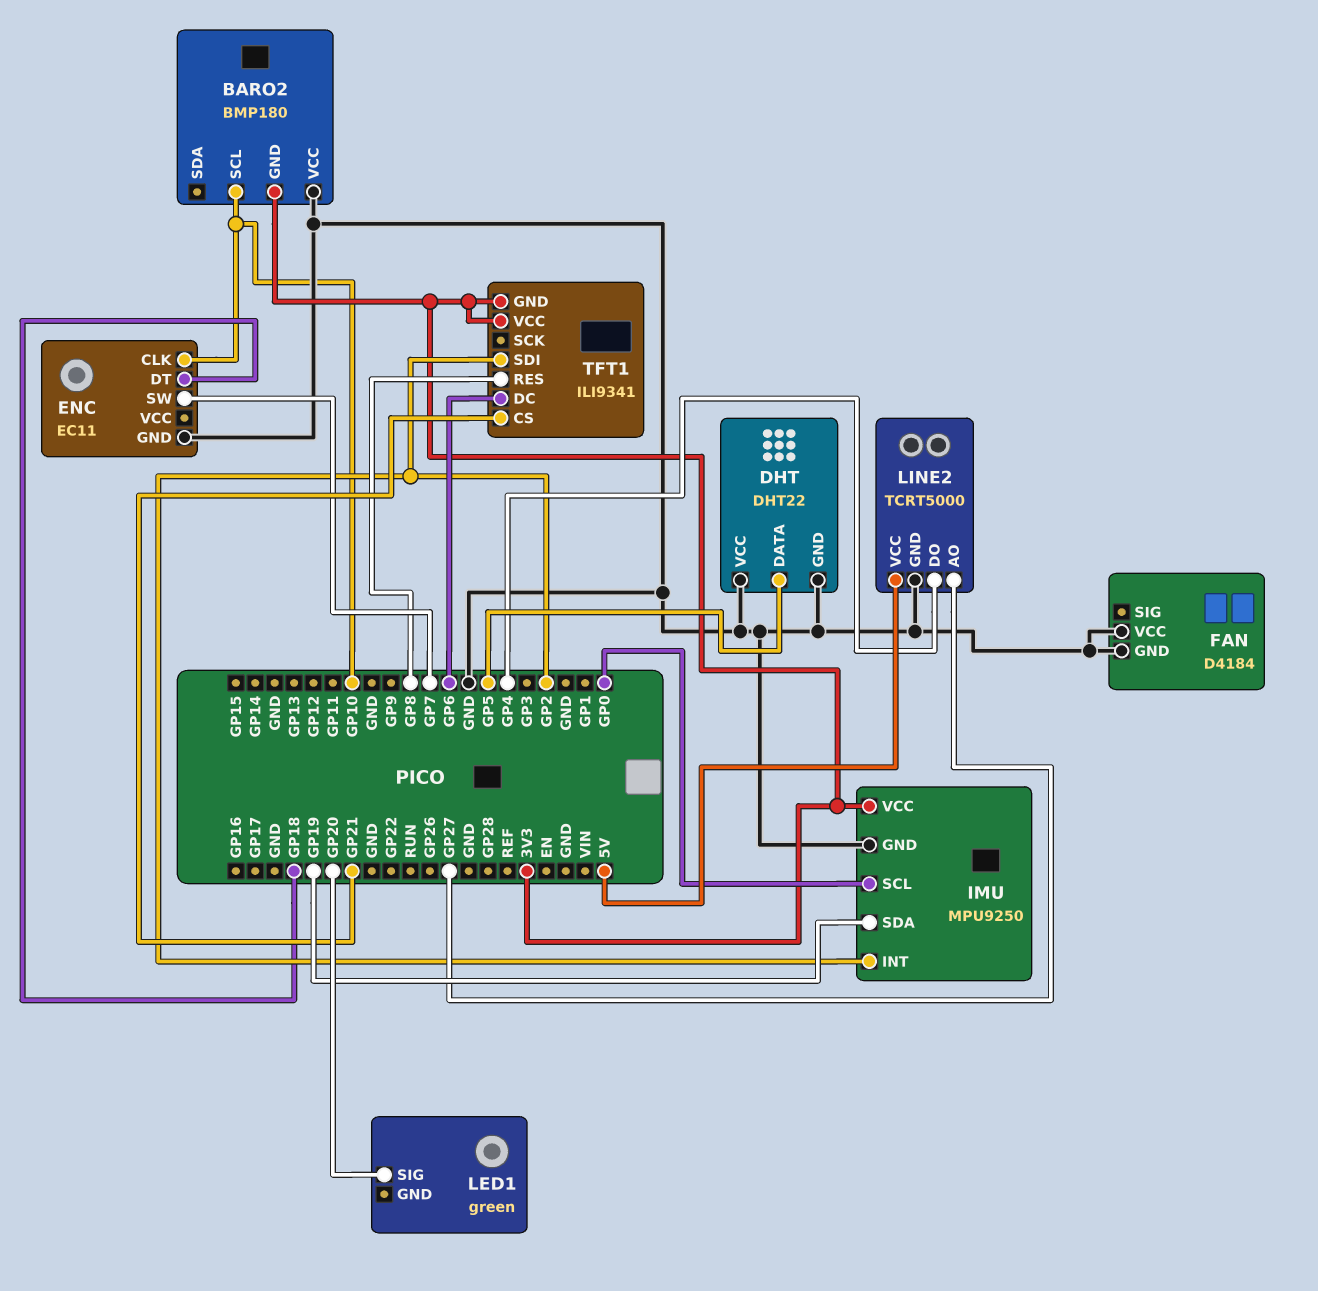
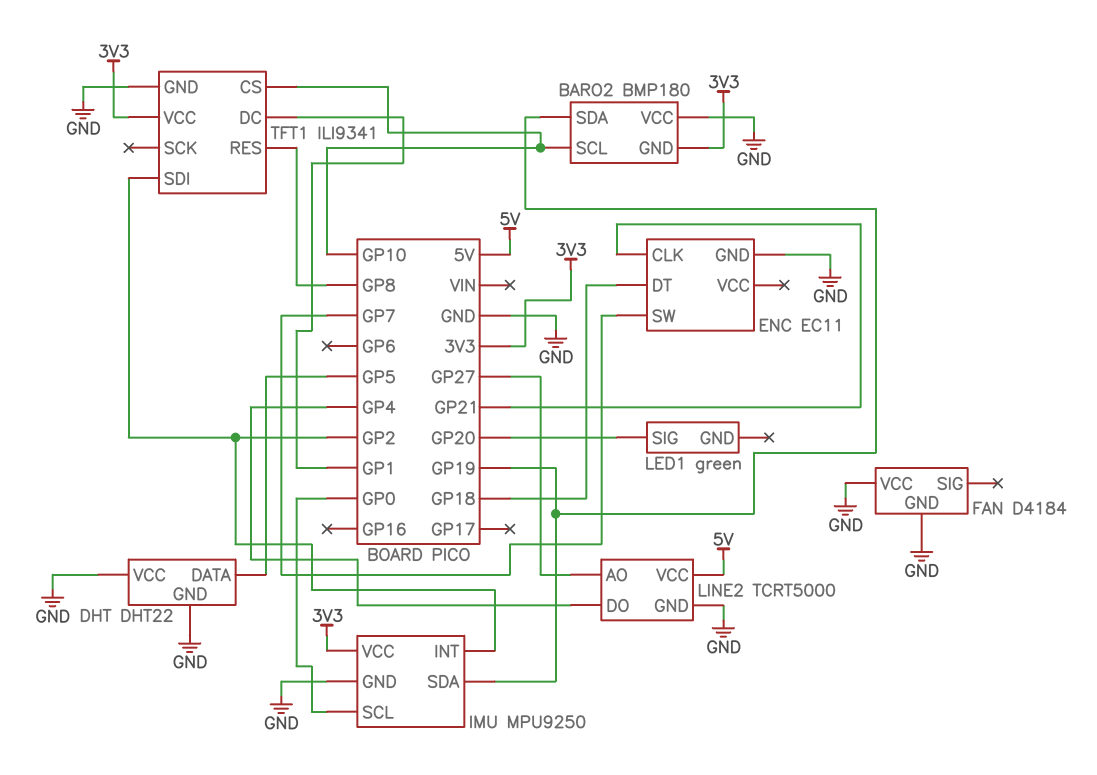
BARO2 pin SDA: none -> GP19
ENC pin CLK: GP10 -> GP21
TFT1 pin CS: GP21 -> GP10
TFT1 pin DC: GP6 -> GP1
TFT1 pin GND: 3V3 -> GND

